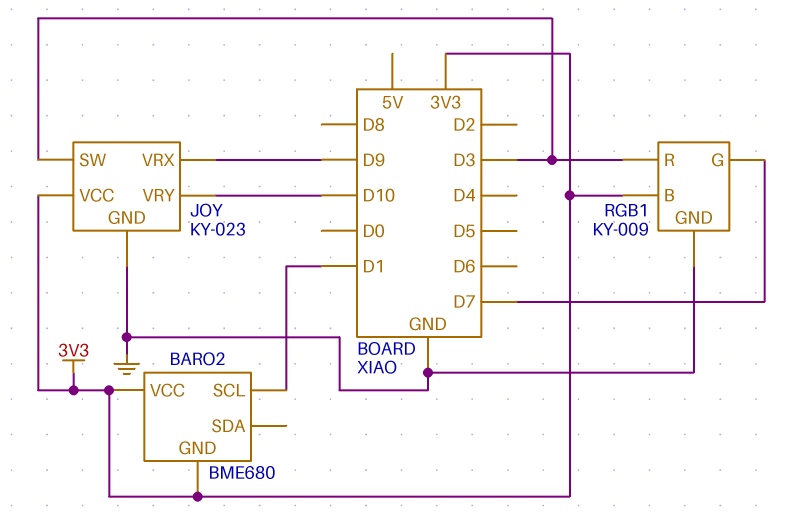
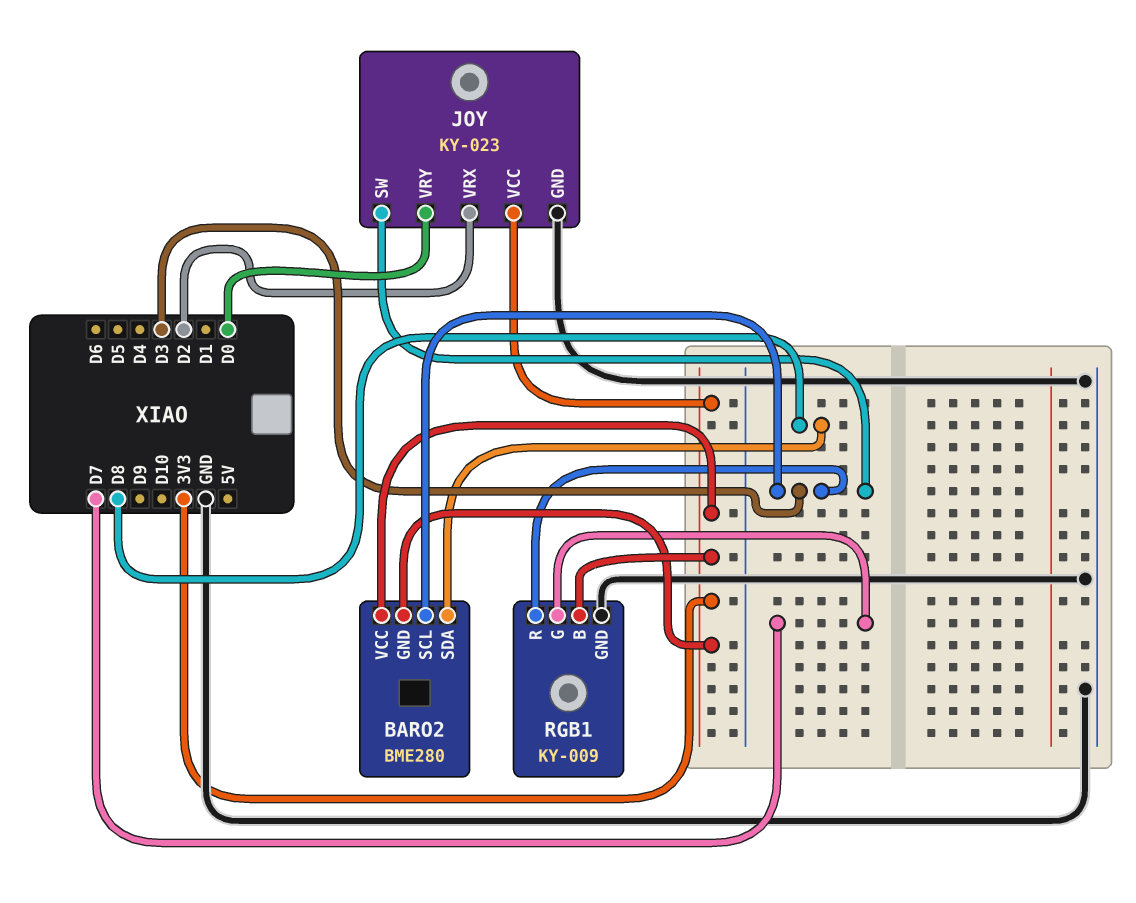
BARO2: BME680 -> BME280
BARO2 pin SCL: D1 -> D3
BARO2 pin SDA: none -> D8
JOY pin VRX: D9 -> D2
JOY pin VRY: D10 -> D0

